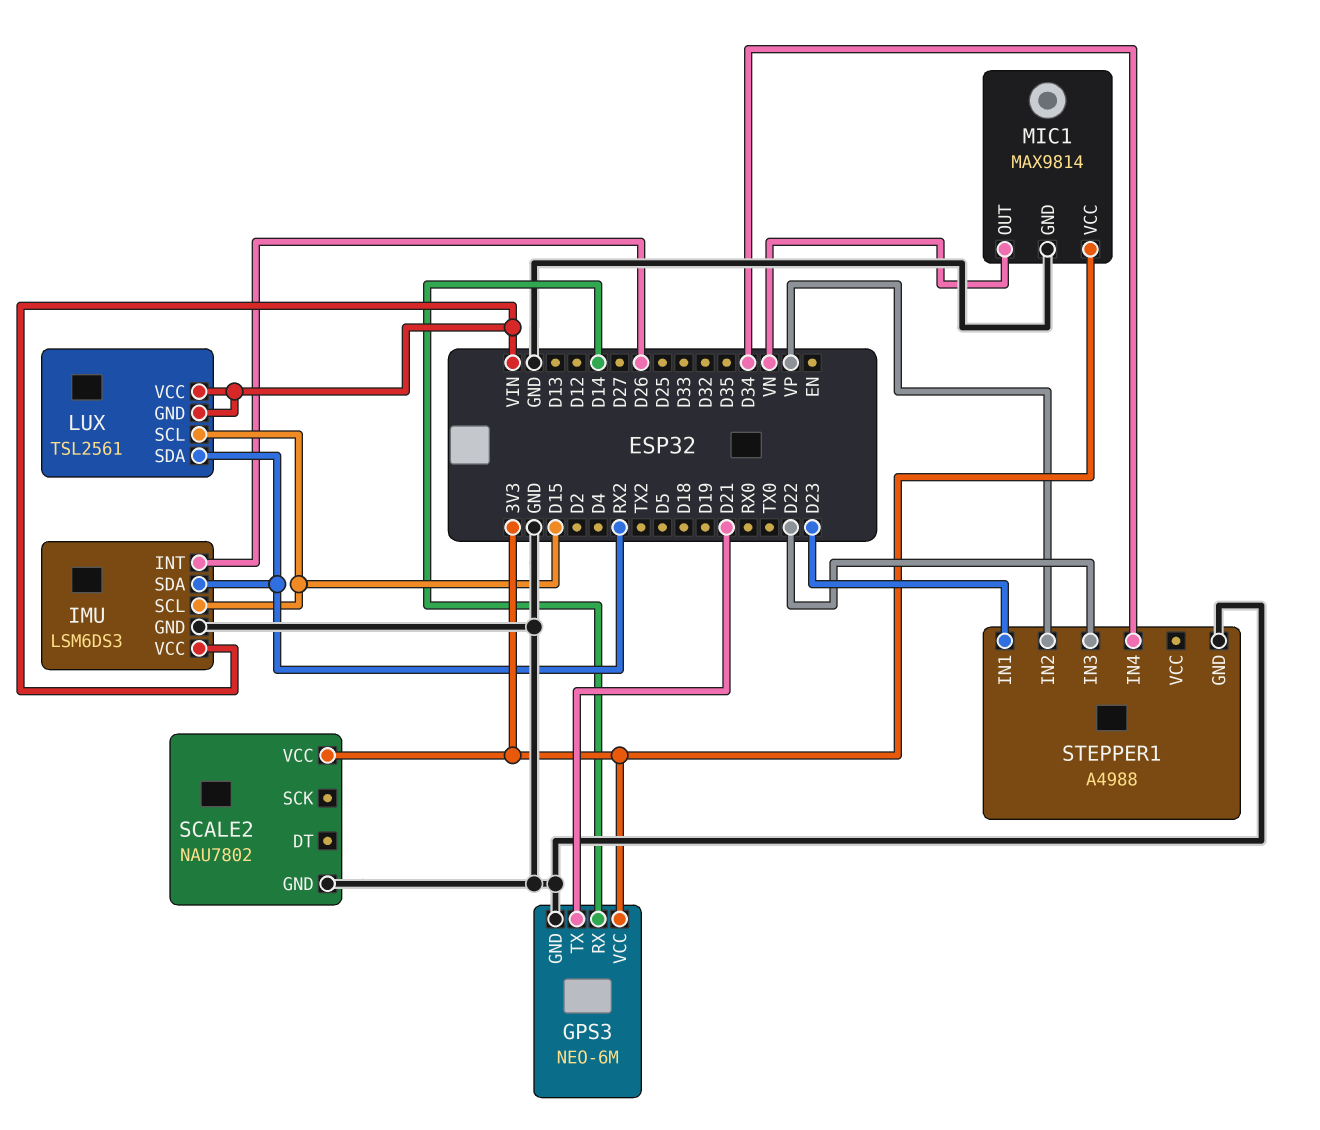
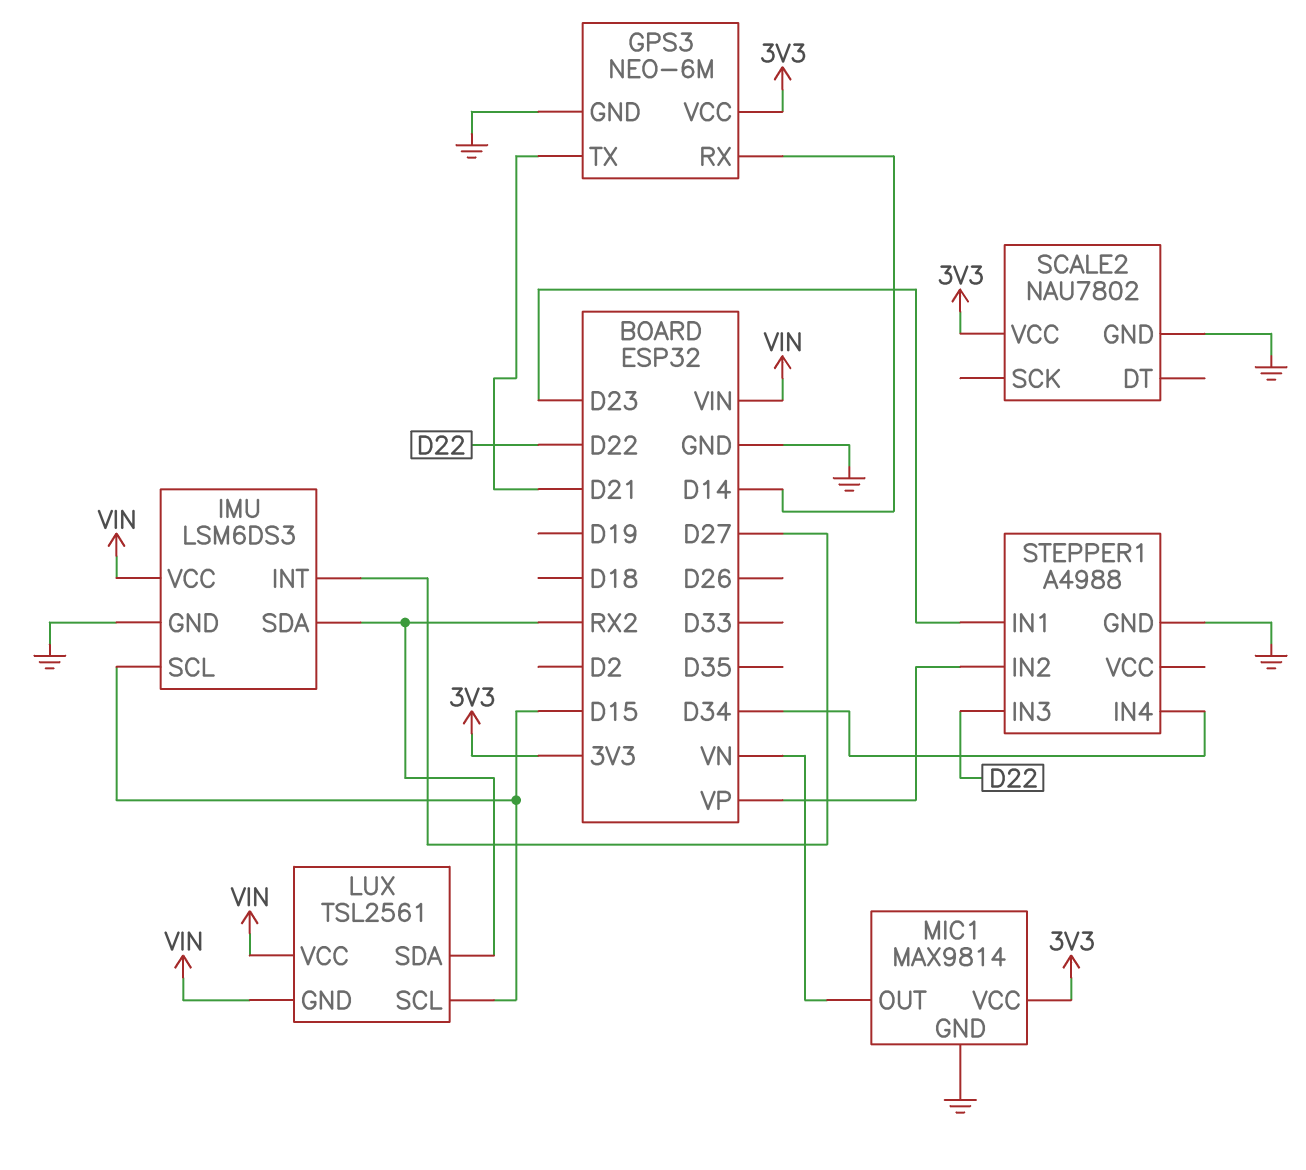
IMU pin INT: D26 -> D27

